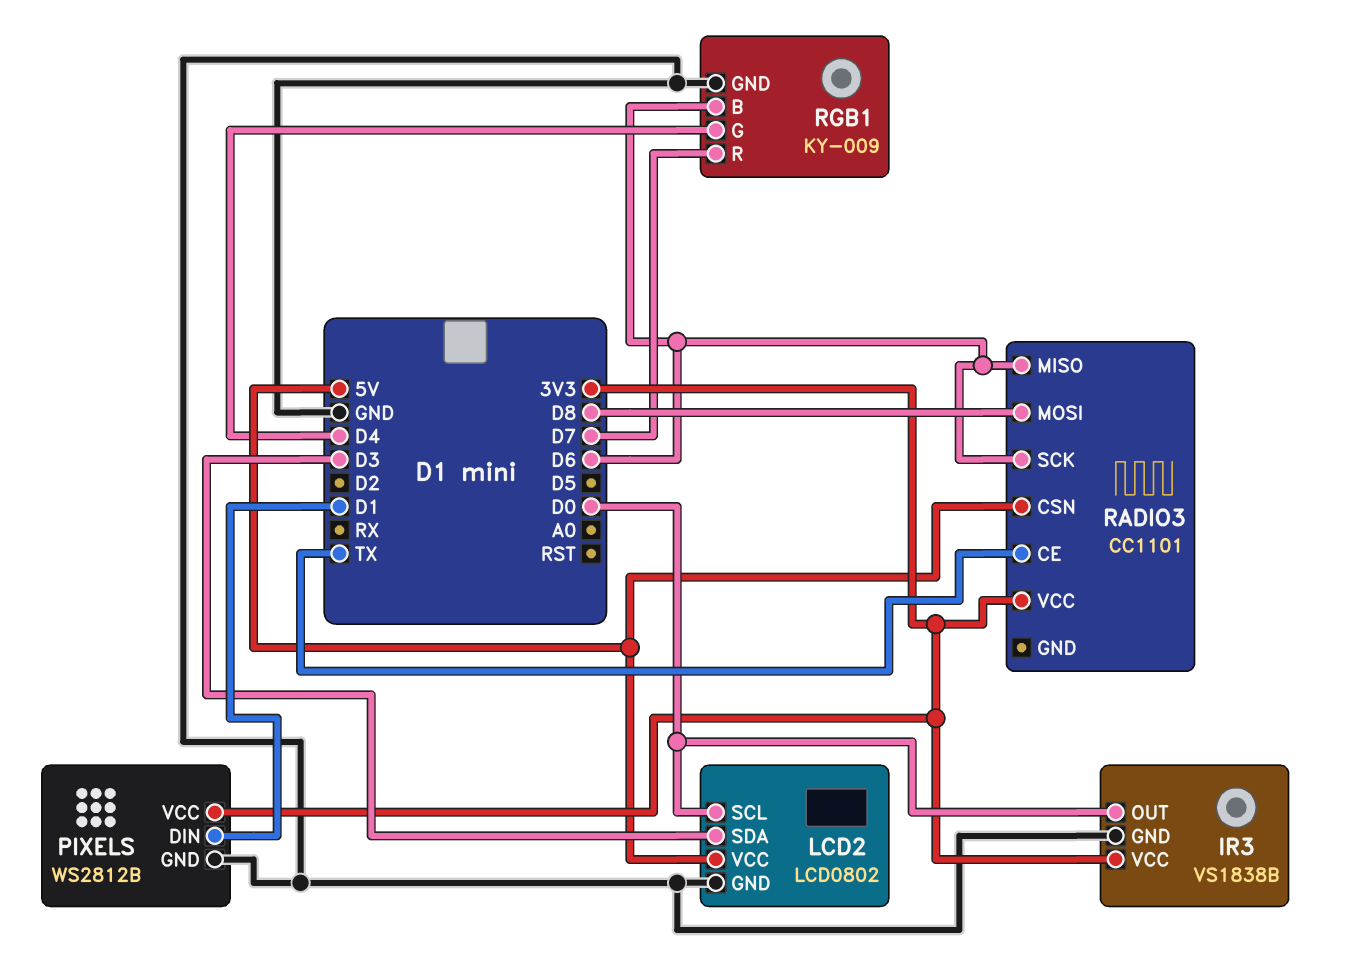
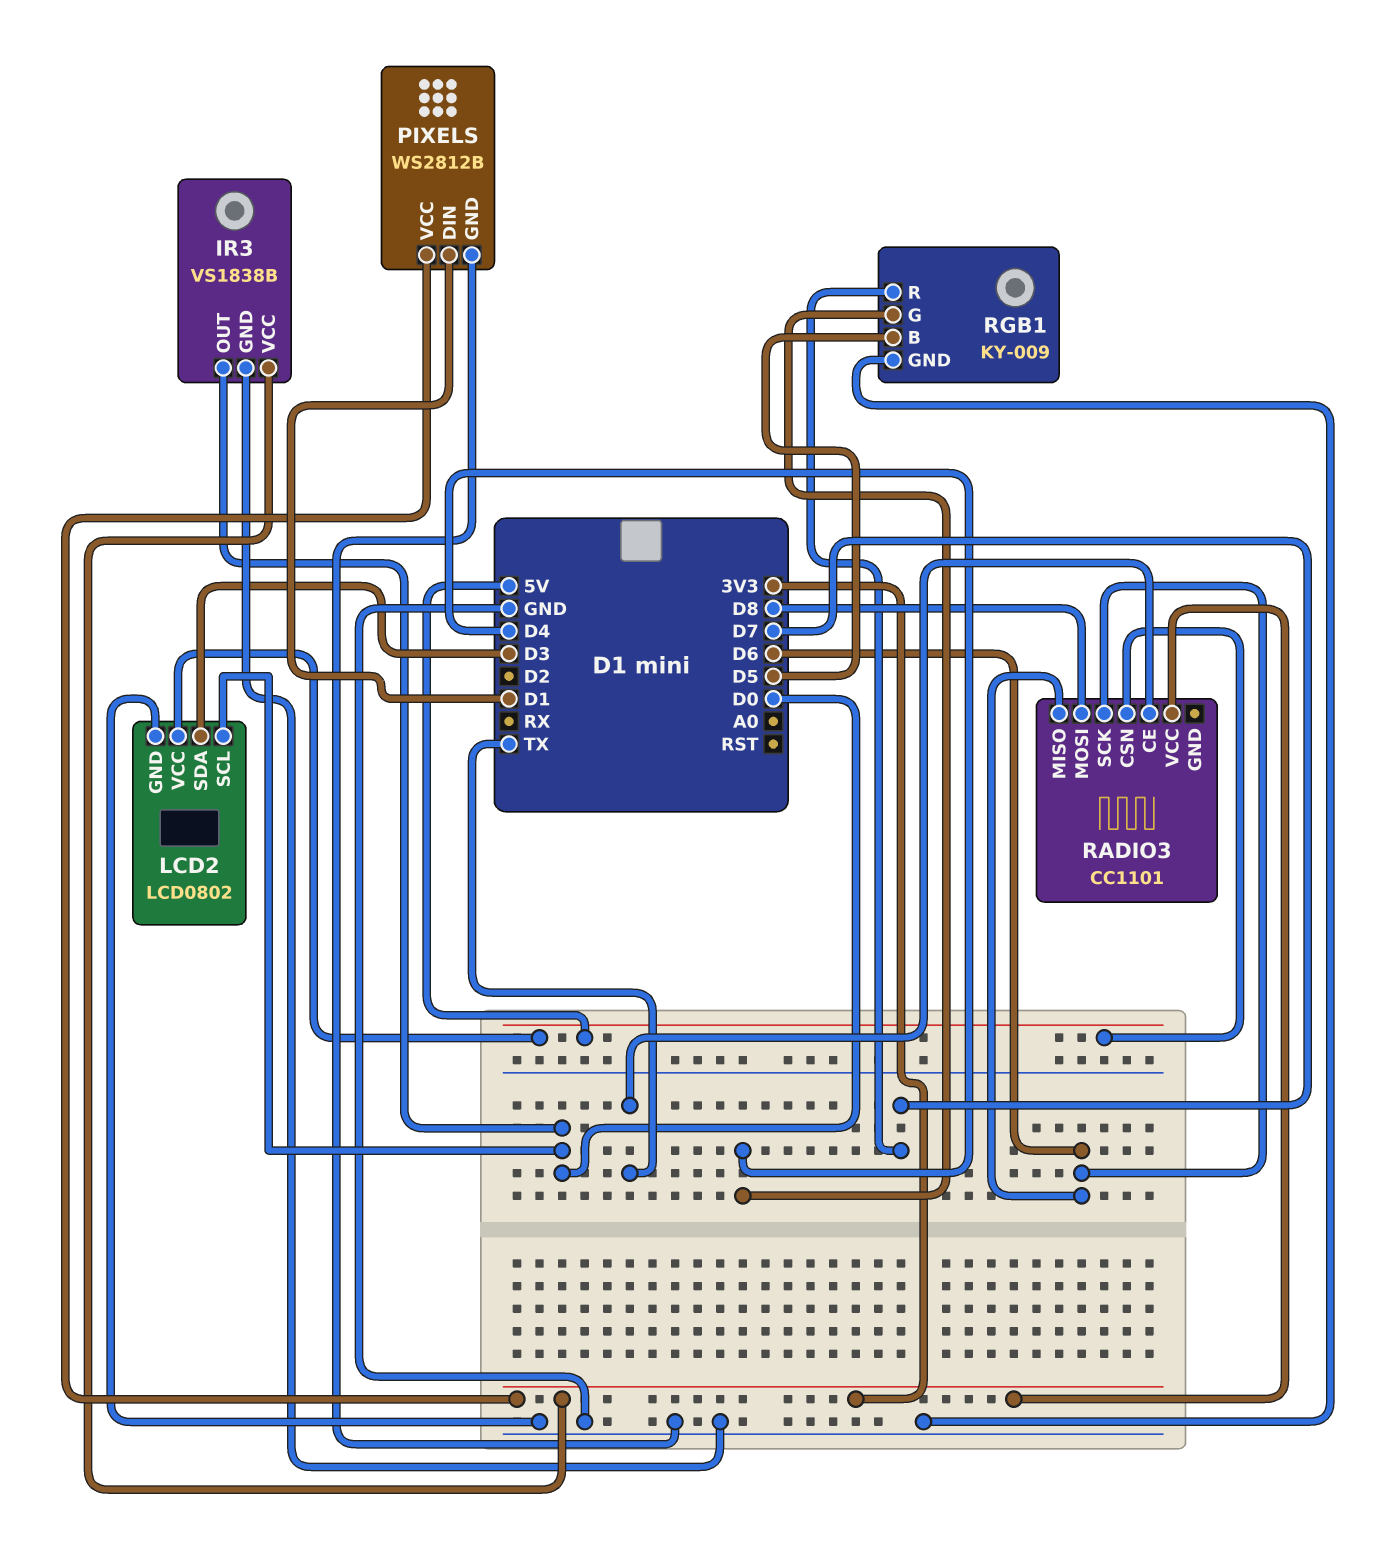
RGB1 pin B: D6 -> D5

